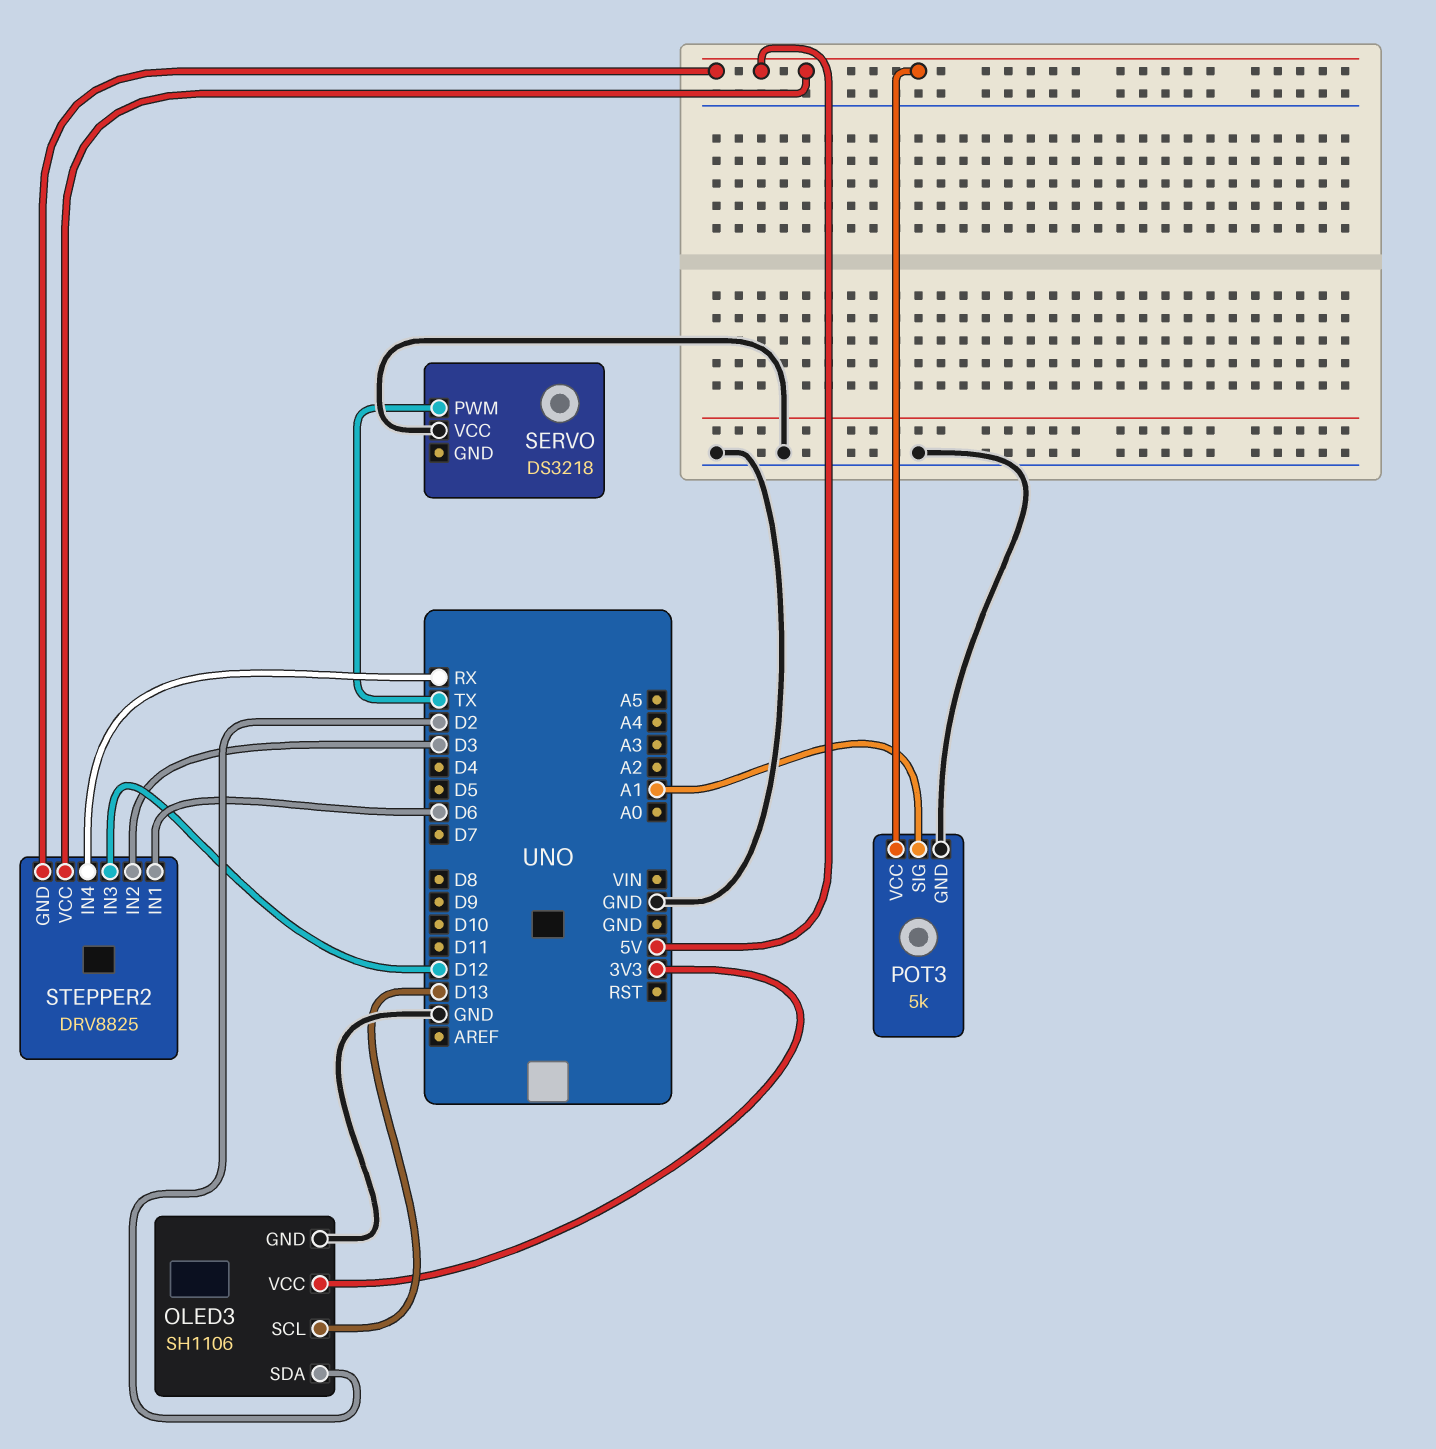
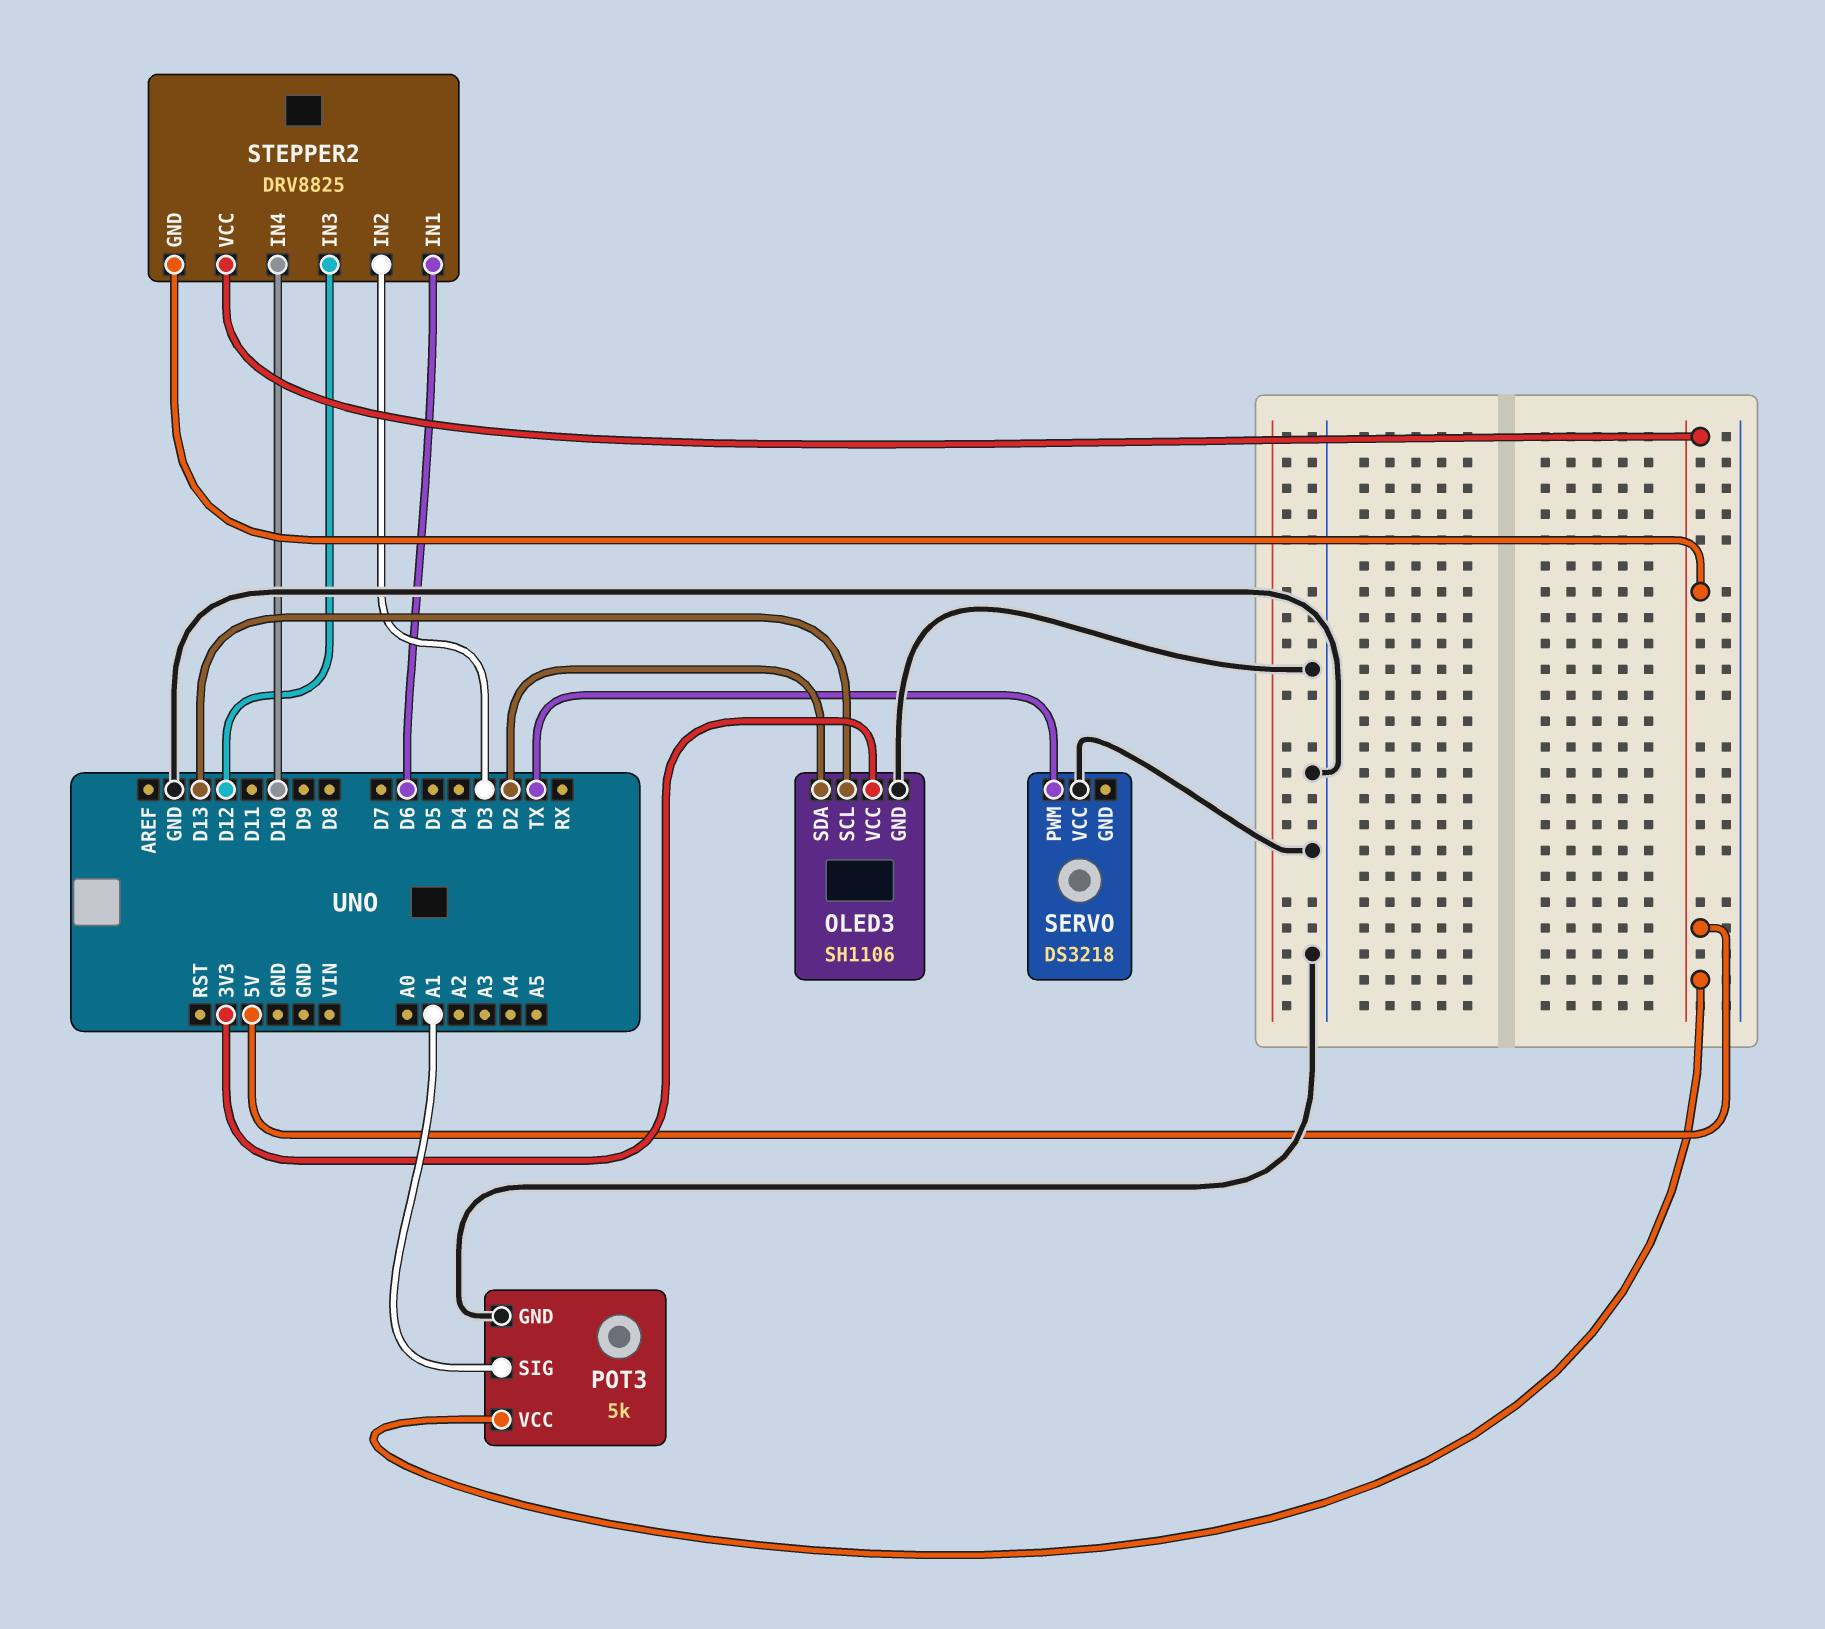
STEPPER2 pin IN4: RX -> D10

